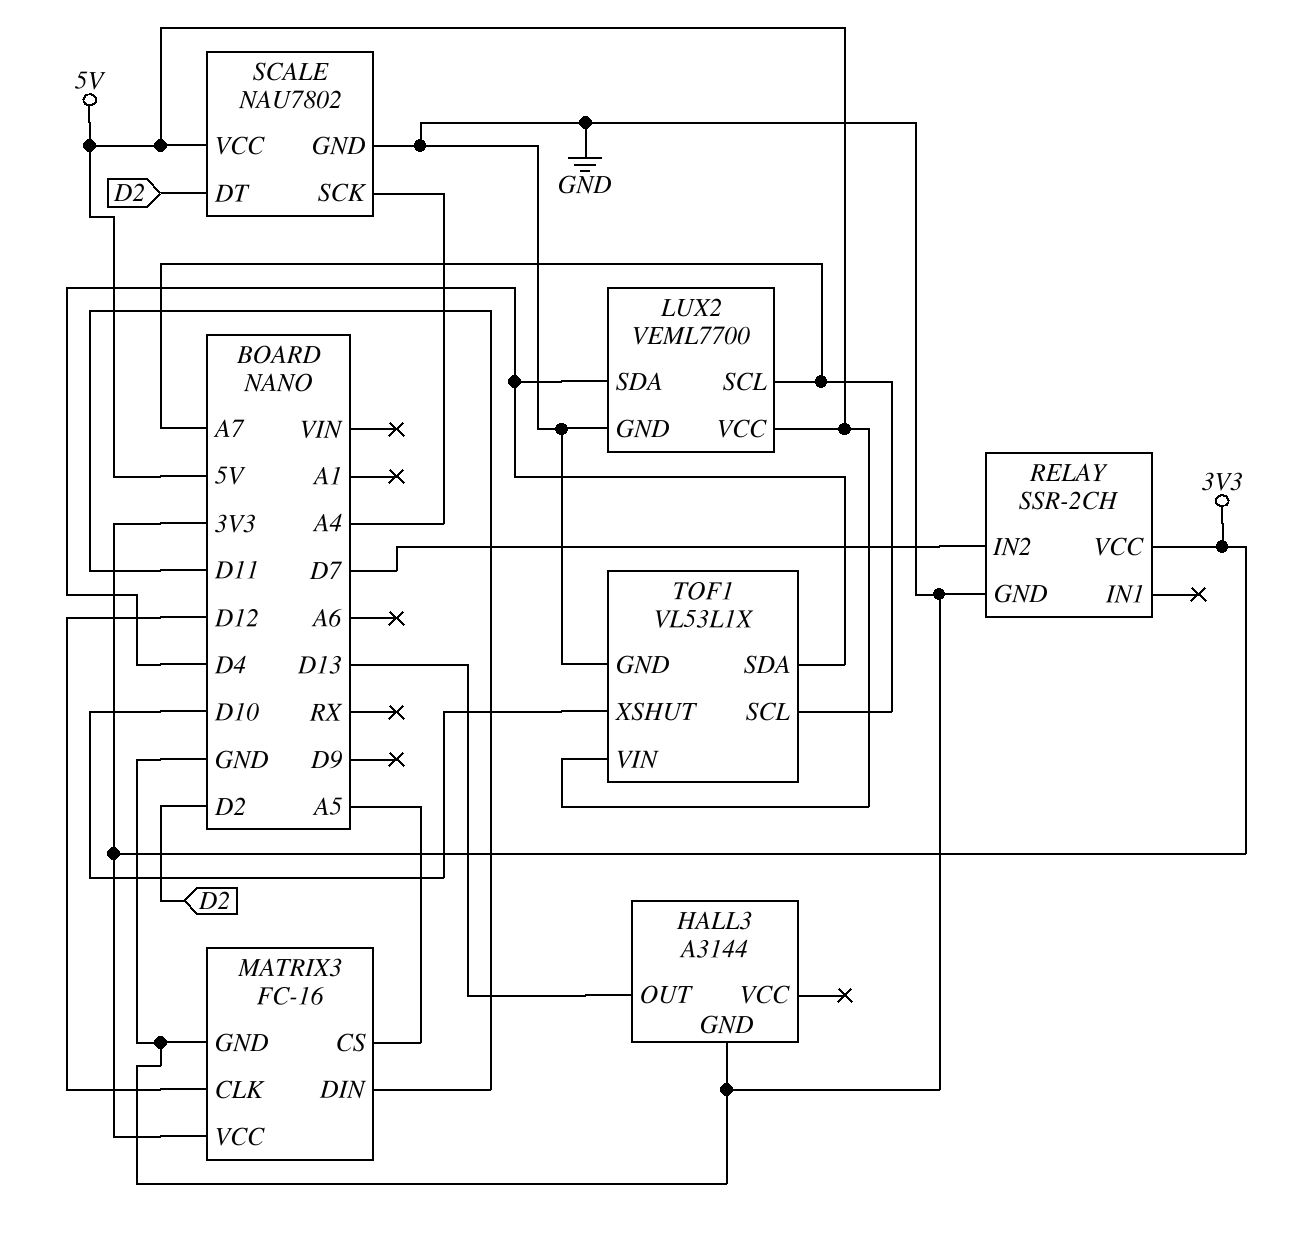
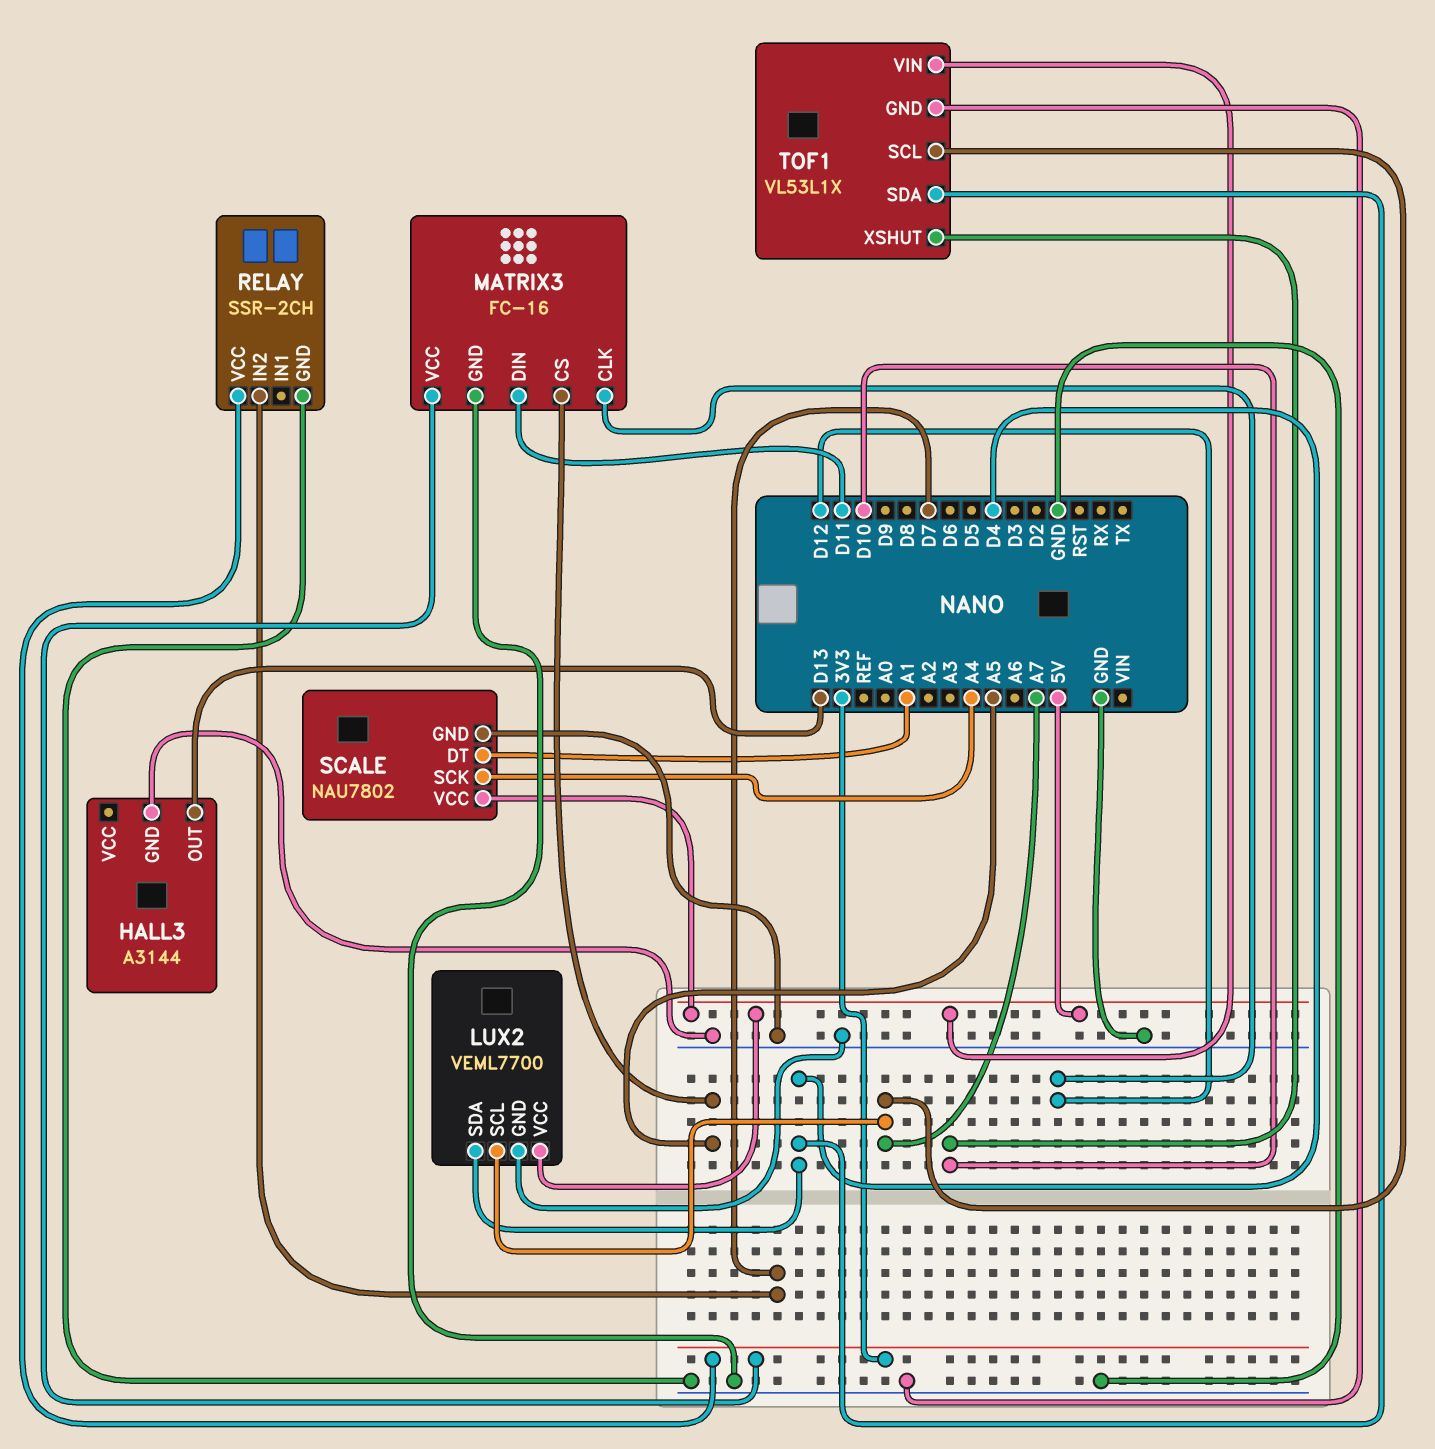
SCALE pin DT: D2 -> A1

